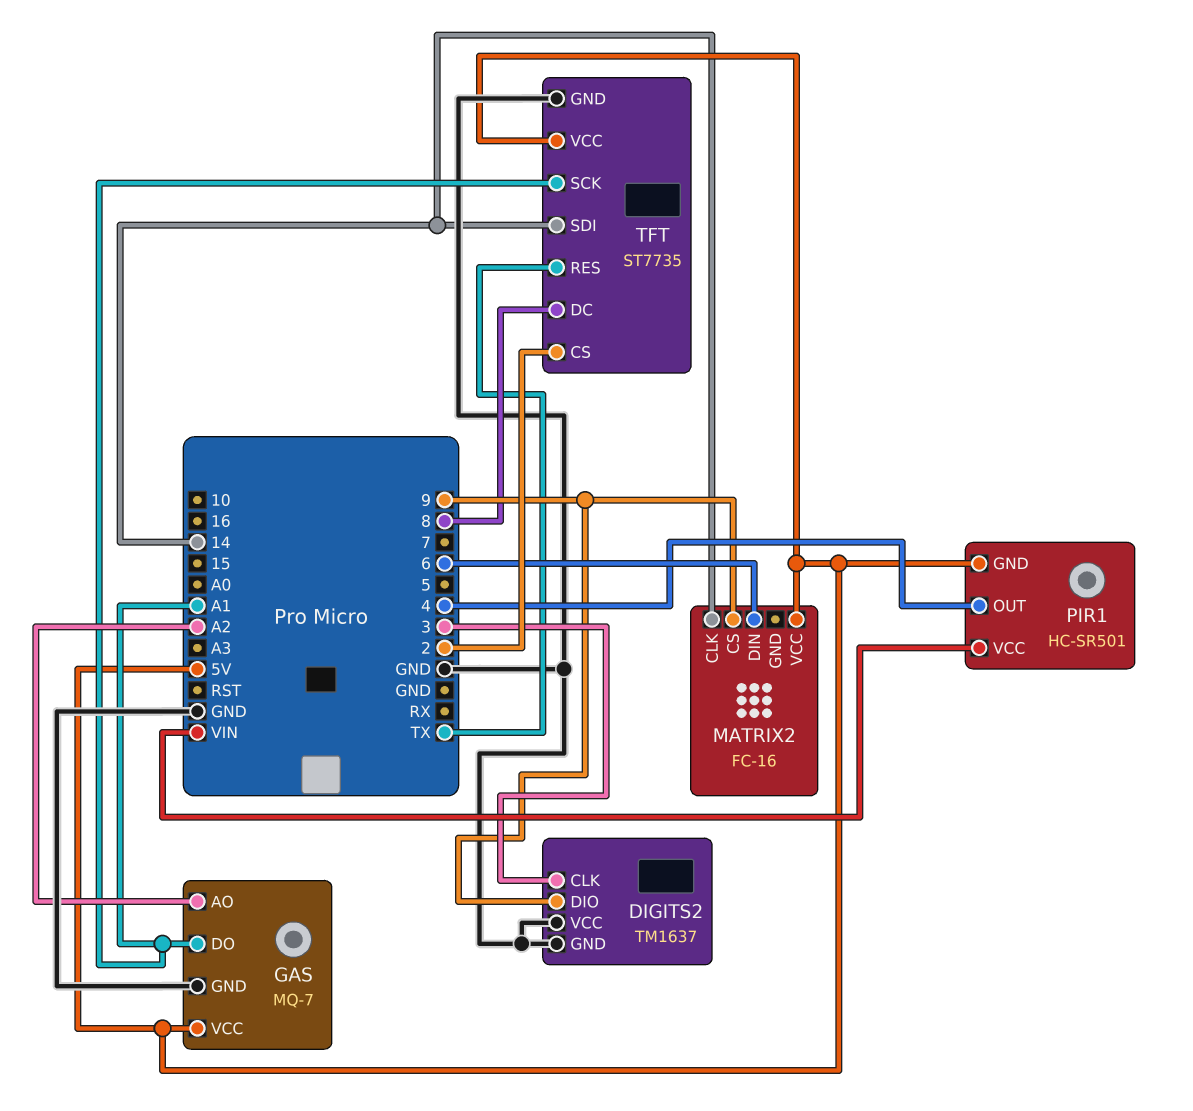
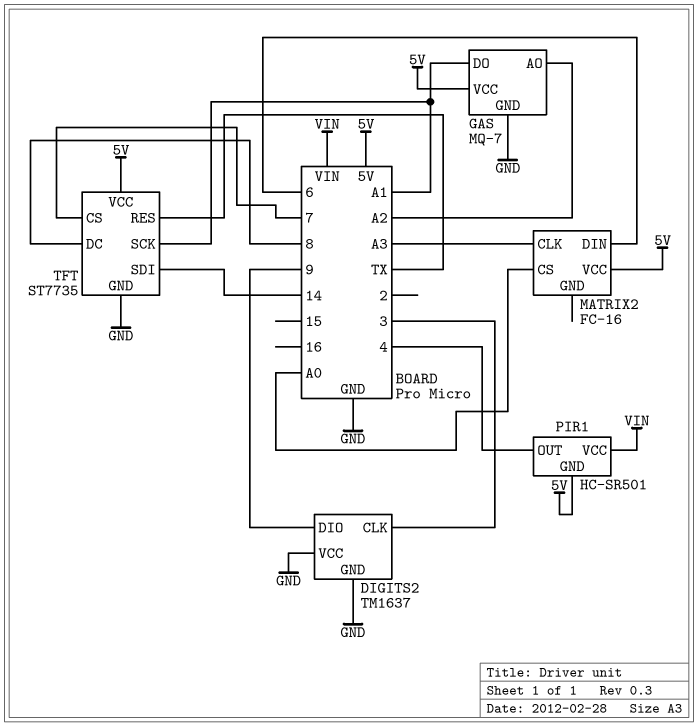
MATRIX2 pin CLK: 14 -> A3
MATRIX2 pin CS: 9 -> A0
TFT pin CS: 2 -> 7

